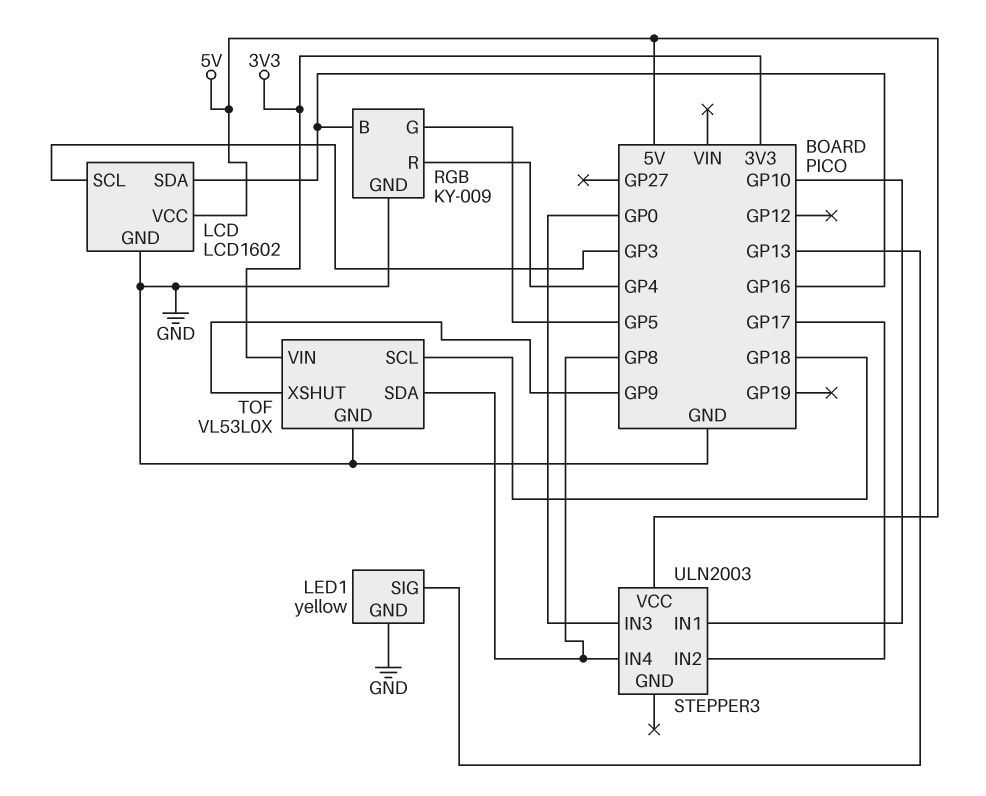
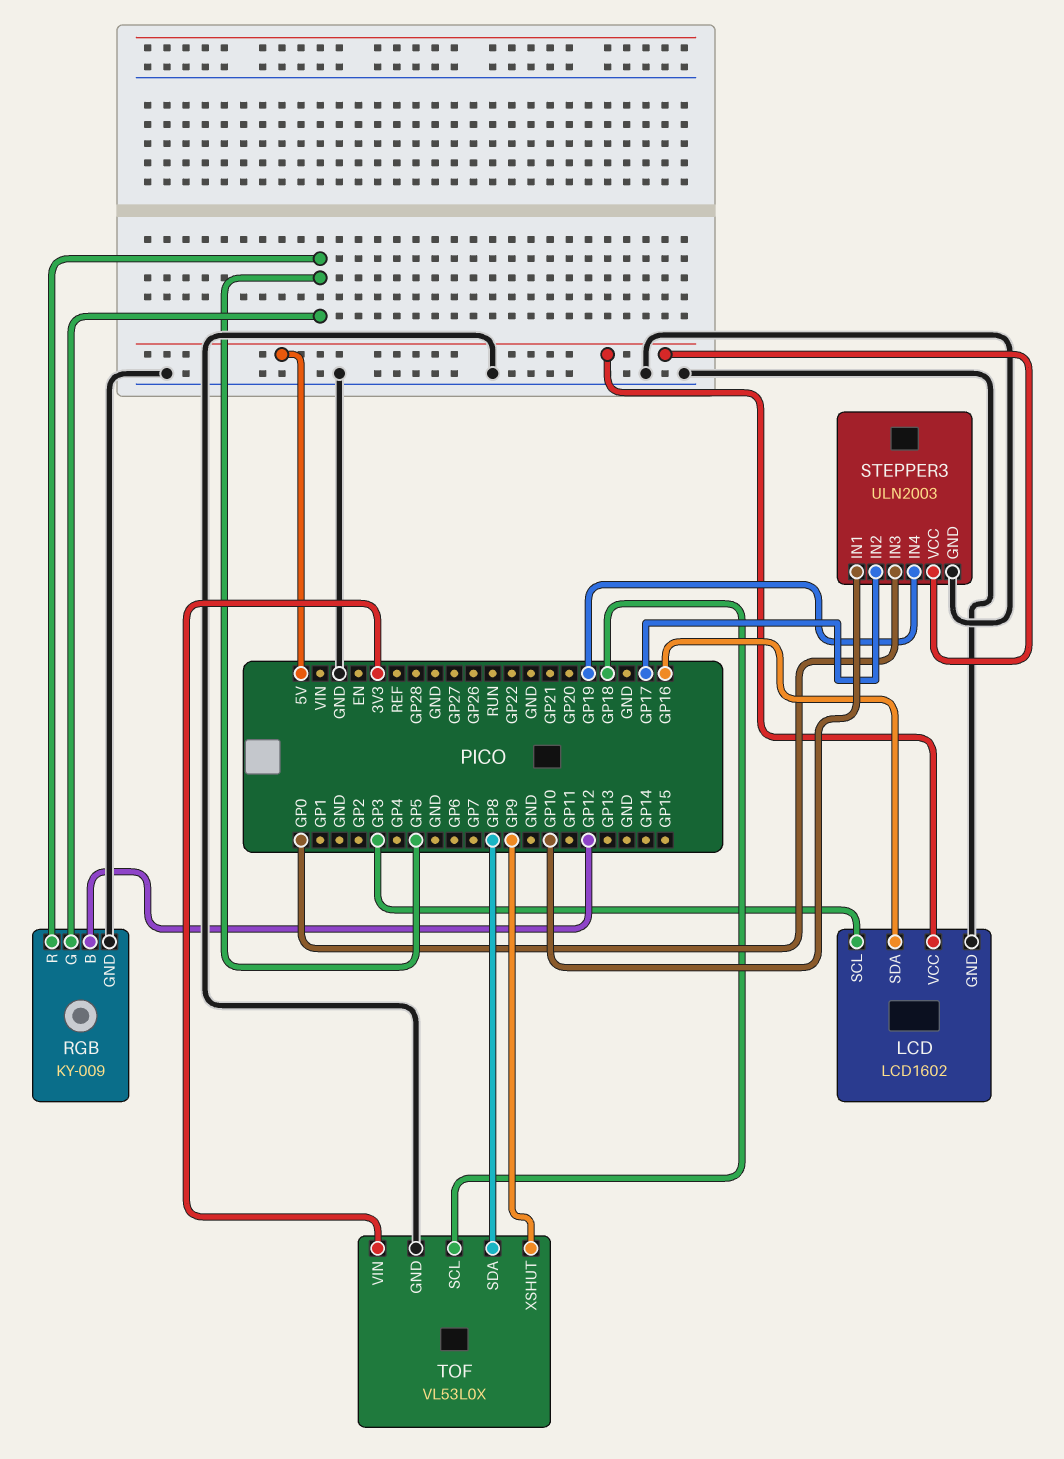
LED1: yellow -> none
LED1 pin GND: GND -> none
LED1 pin SIG: GP13 -> none
RGB pin B: GP16 -> GP12
RGB pin R: GP4 -> GP5
STEPPER3 pin GND: none -> GND
STEPPER3 pin IN4: GP8 -> GP19

